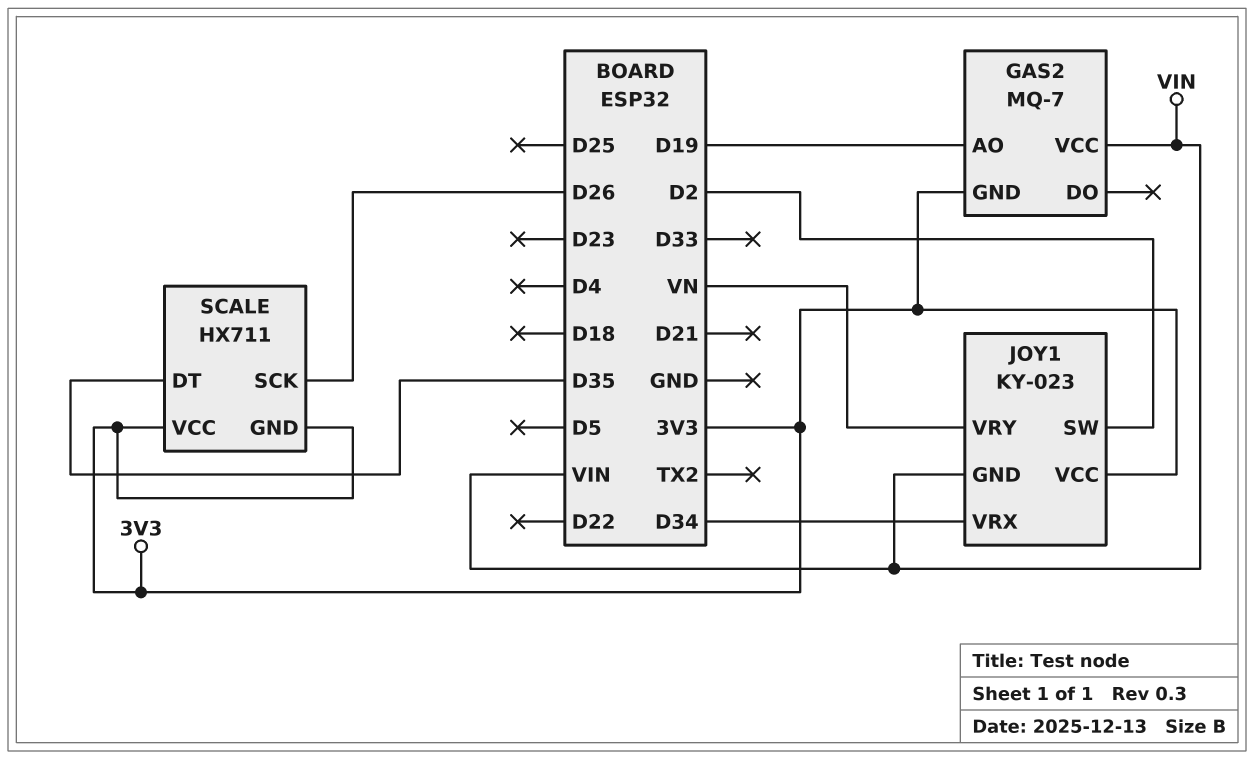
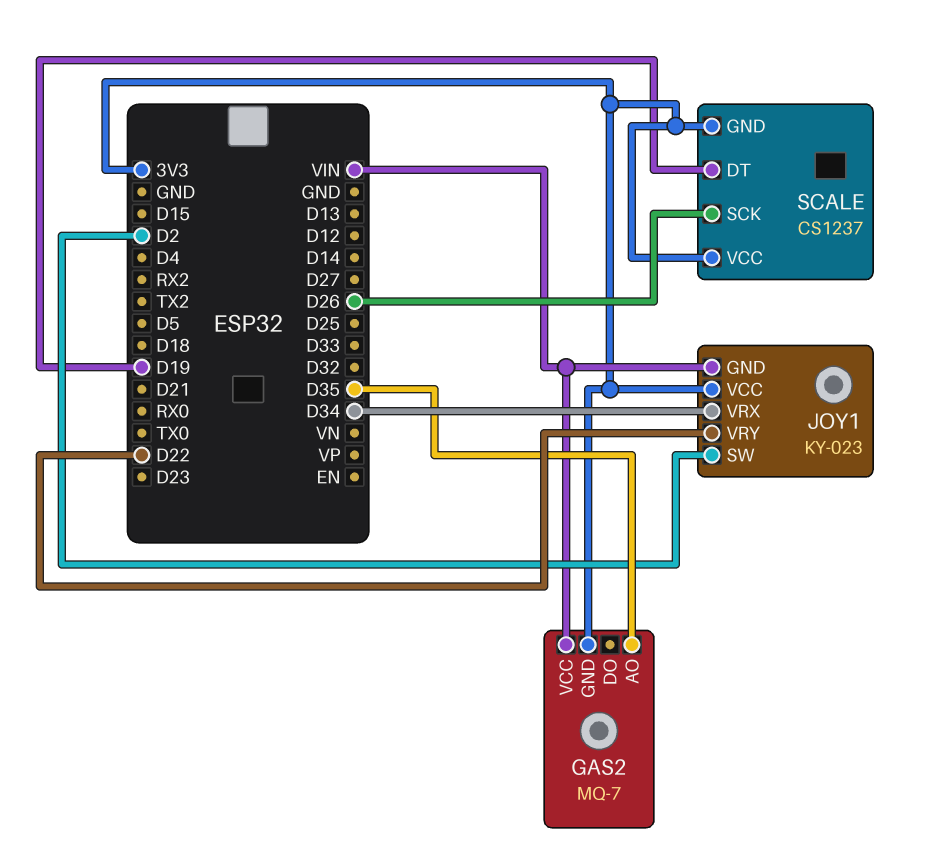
GAS2 pin AO: D19 -> D35
JOY1 pin VRY: VN -> D22
SCALE: HX711 -> CS1237
SCALE pin DT: D35 -> D19

